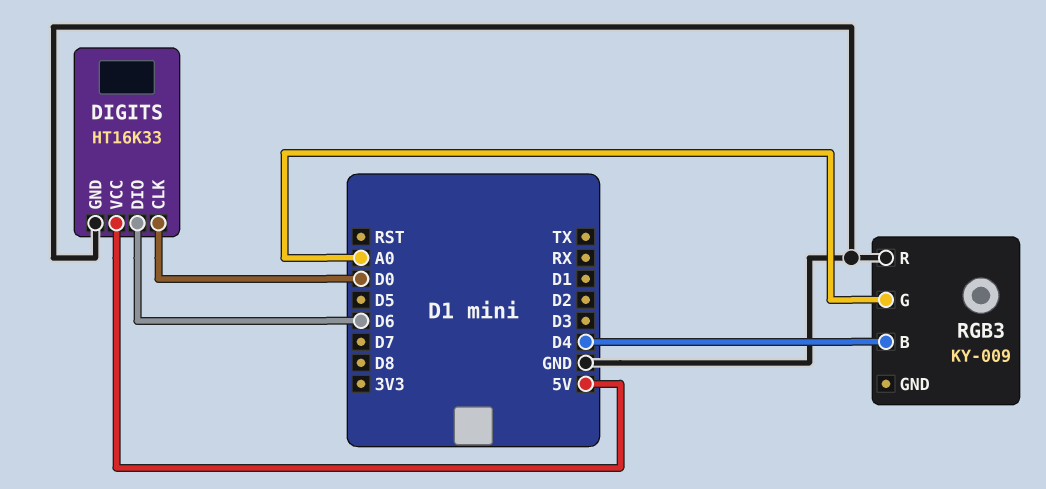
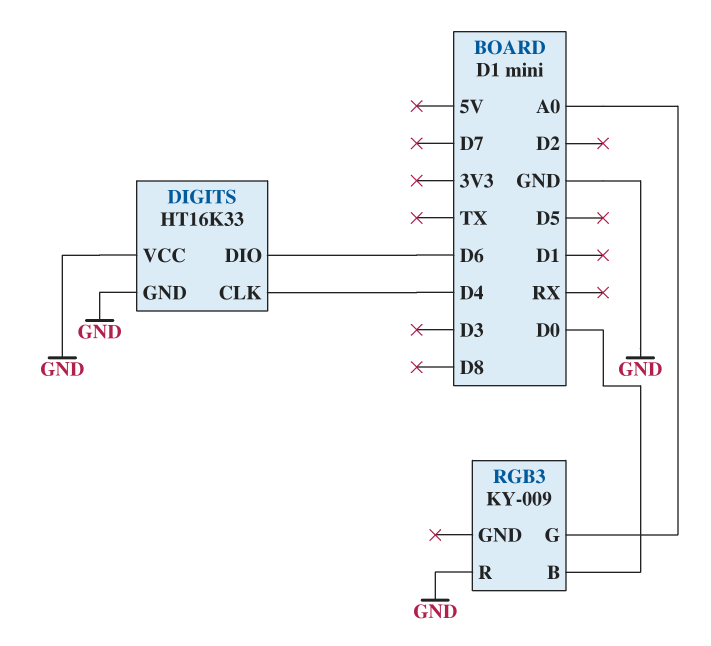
DIGITS pin CLK: D0 -> D4
DIGITS pin VCC: 5V -> GND
RGB3 pin B: D4 -> D0

